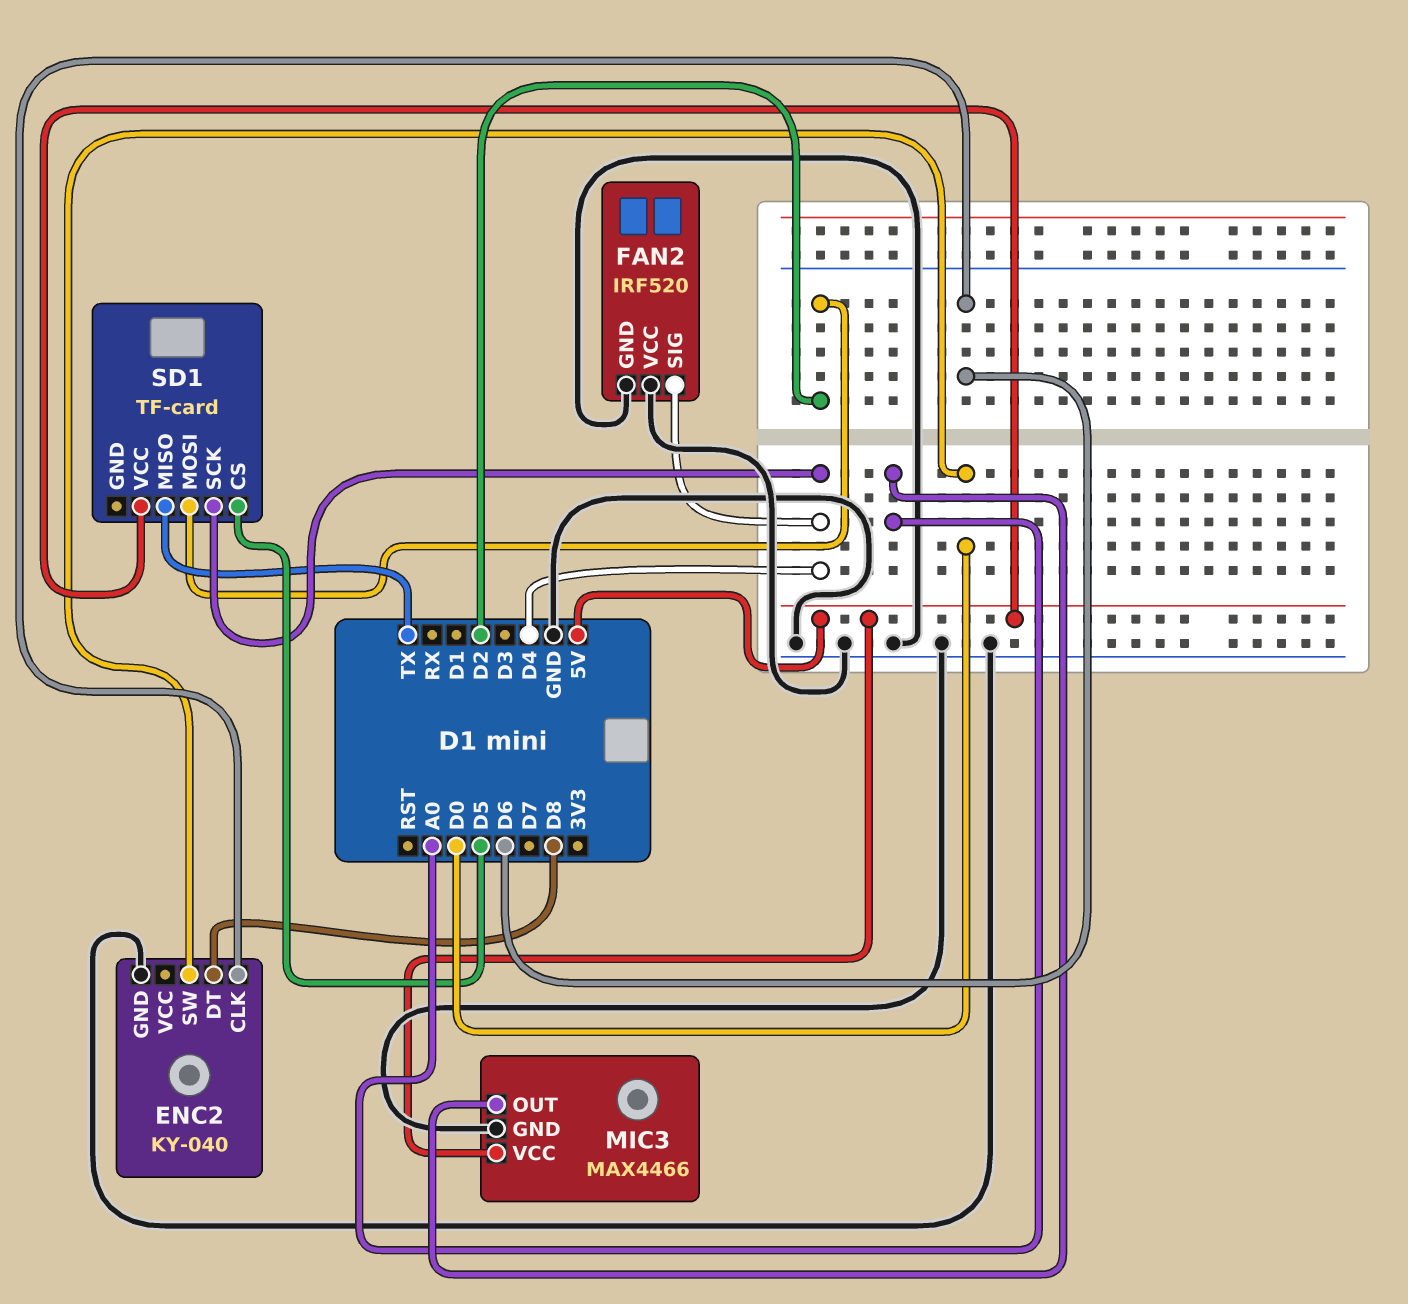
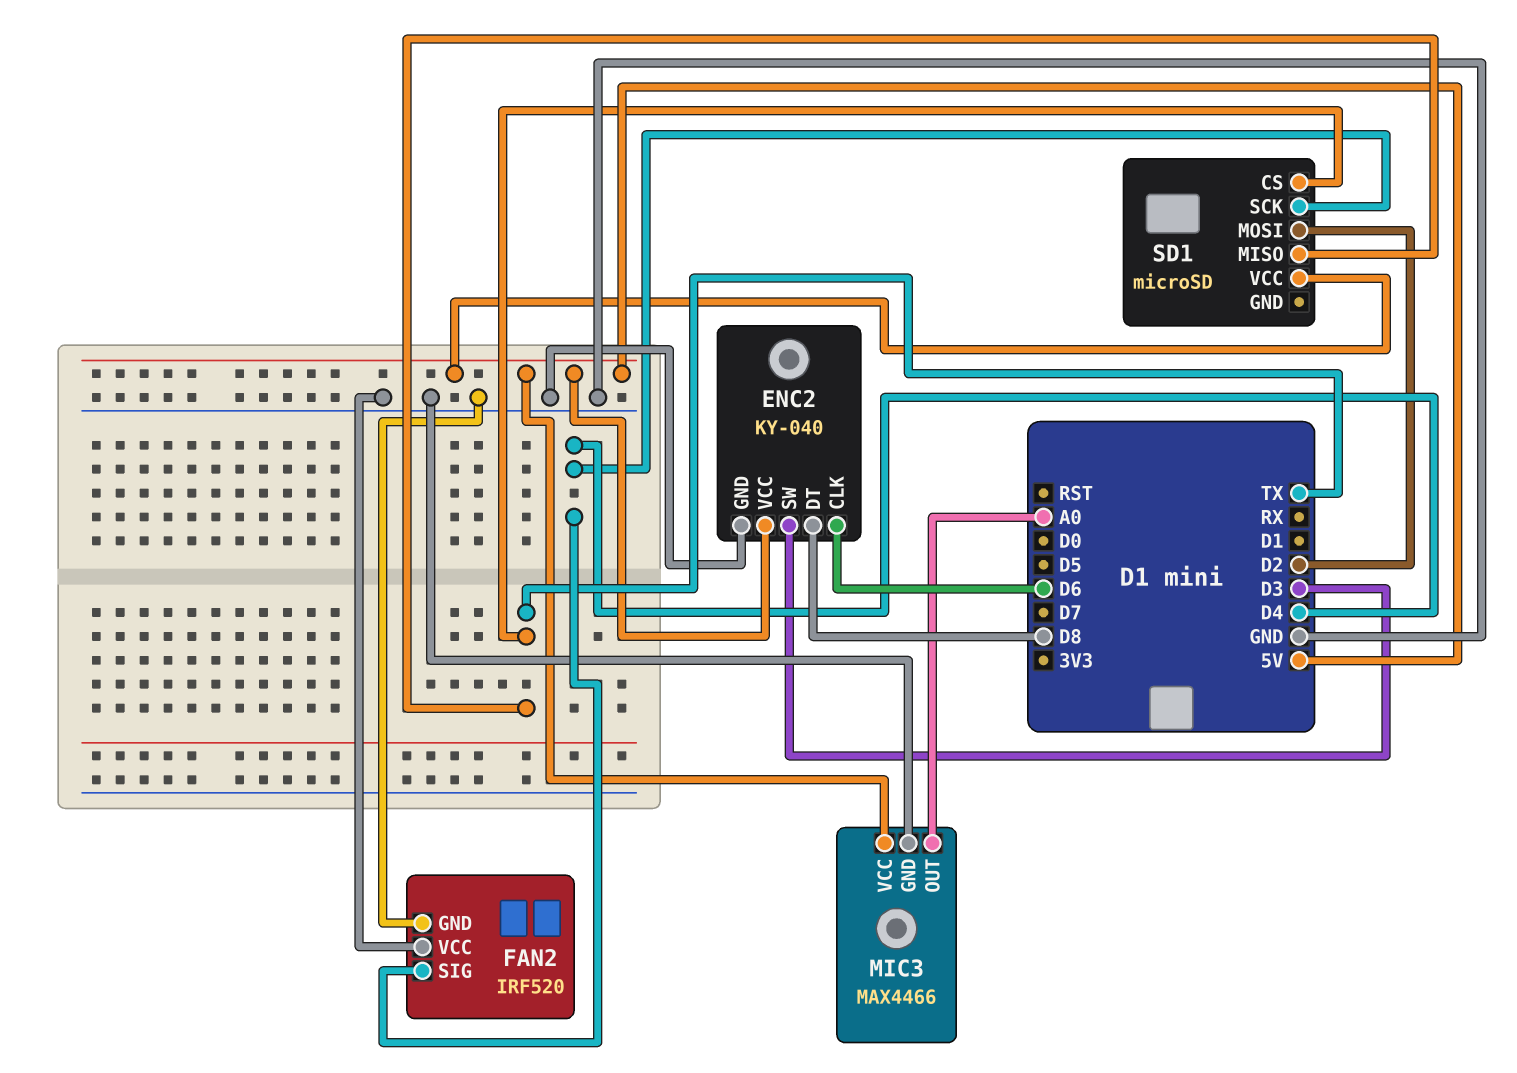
ENC2 pin SW: D0 -> D3
ENC2 pin VCC: none -> 5V
SD1: TF-card -> microSD
SD1 pin CS: D5 -> TX

